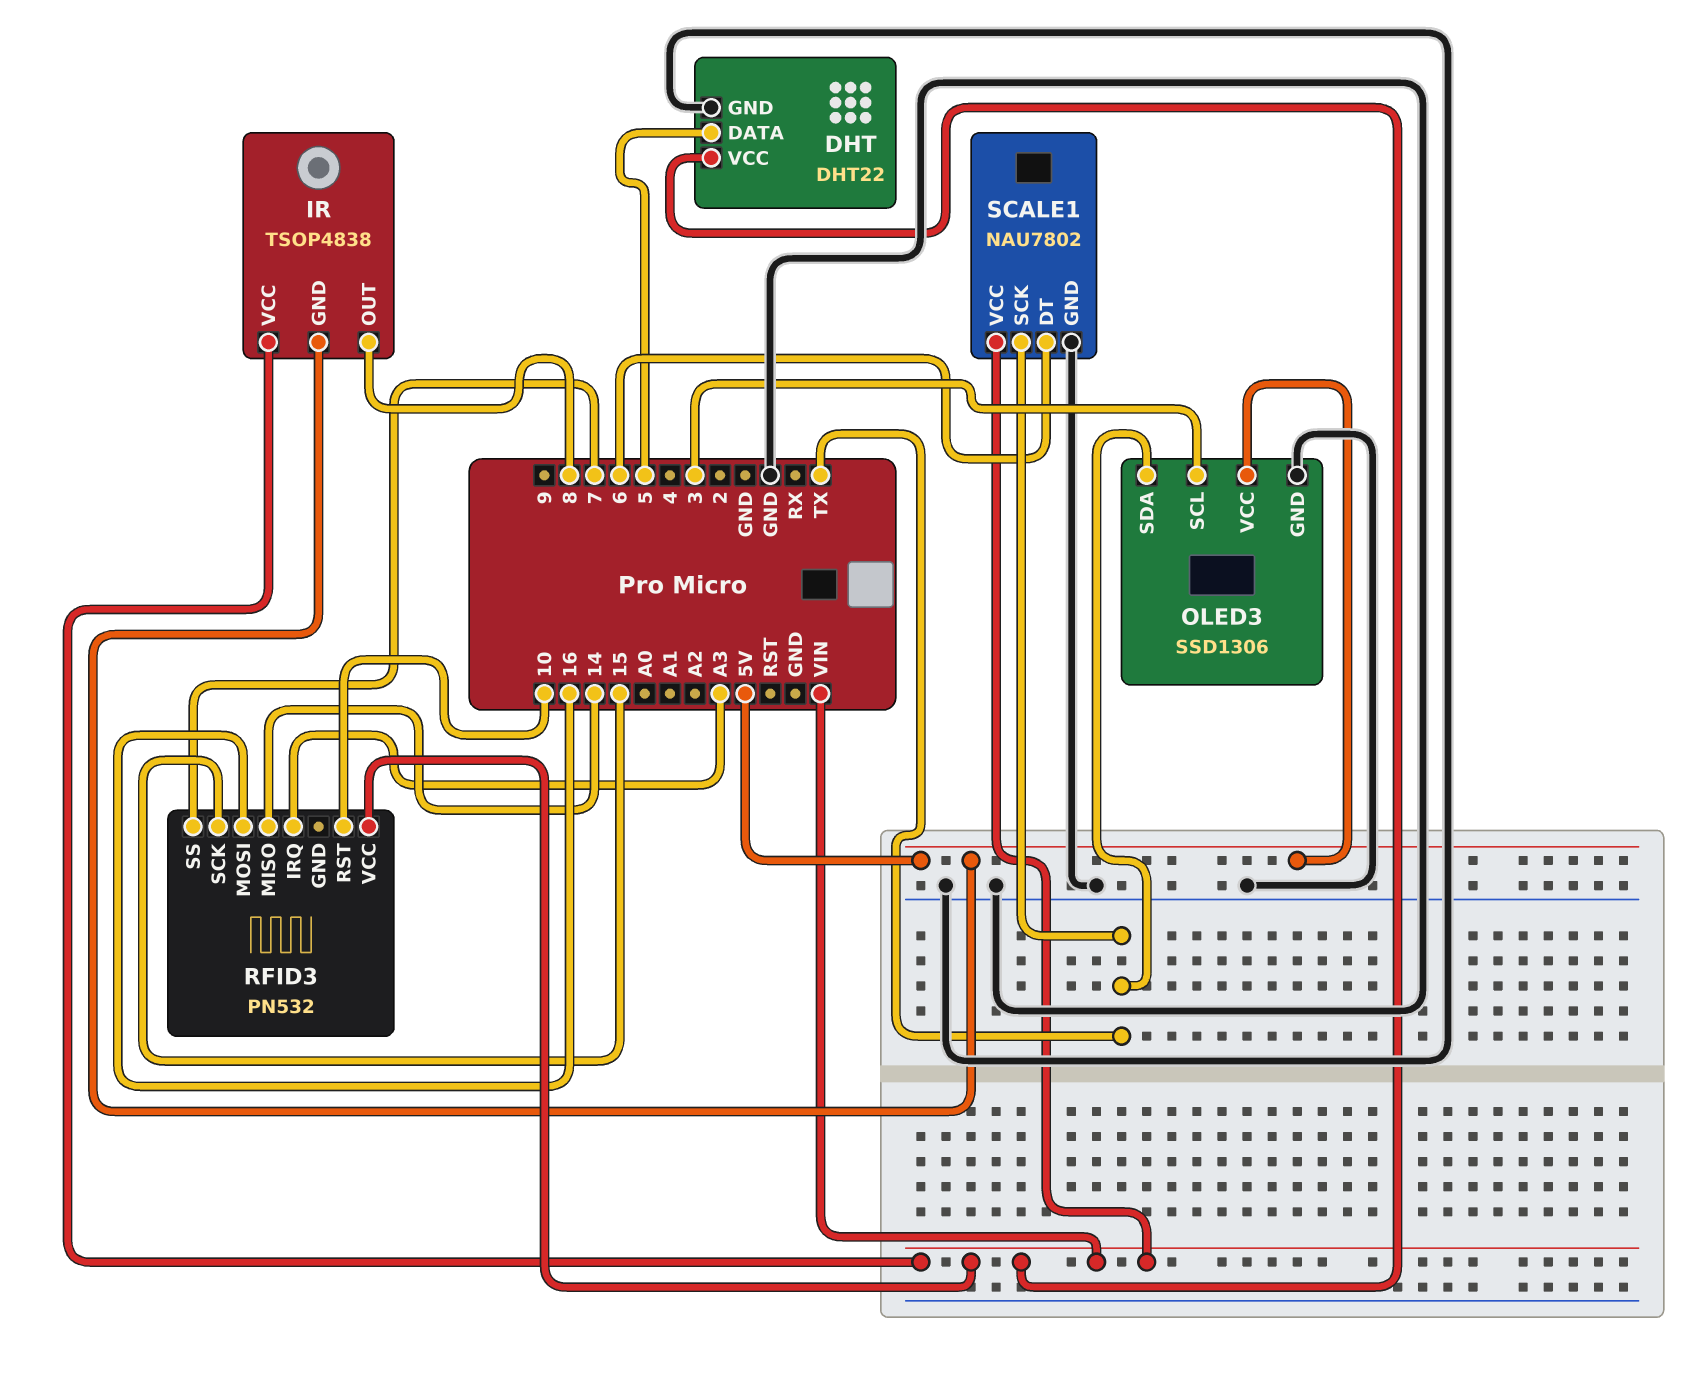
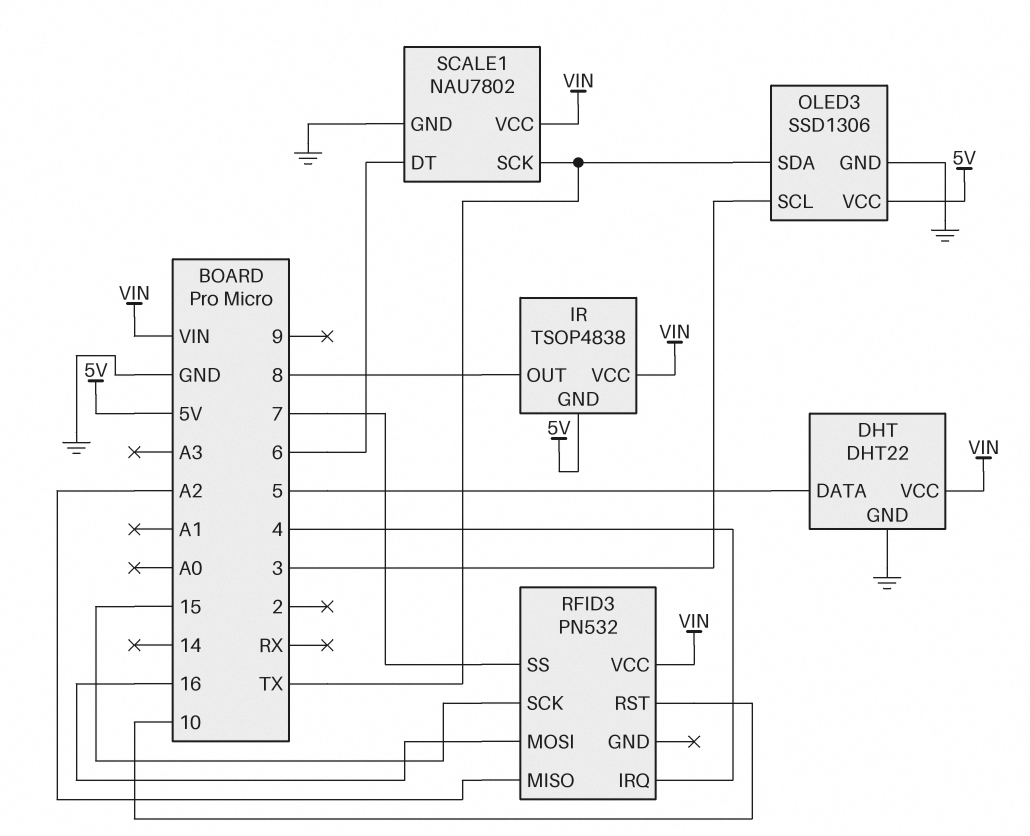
RFID3 pin IRQ: A3 -> 4
RFID3 pin MISO: 14 -> A2

